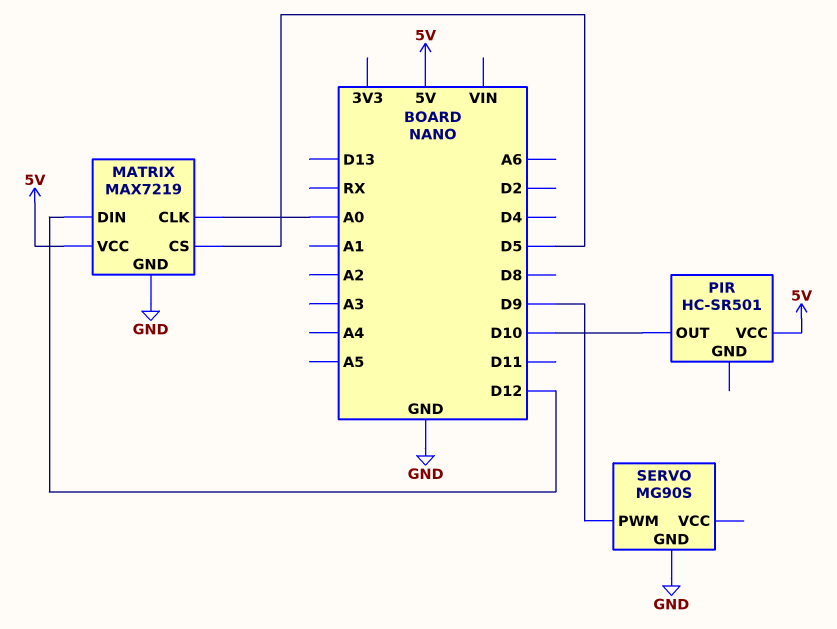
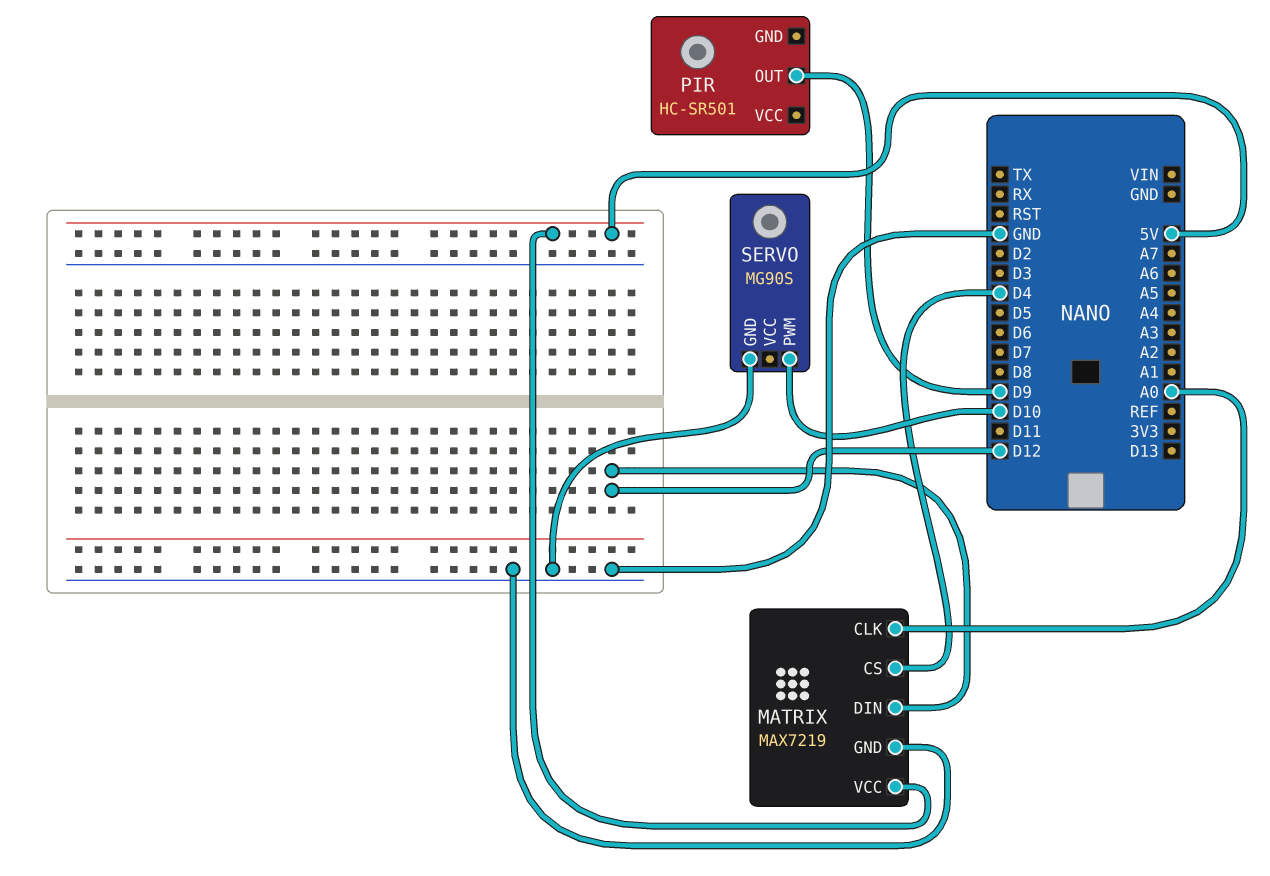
MATRIX pin CS: D5 -> D4
PIR pin OUT: D10 -> D9
PIR pin VCC: 5V -> none
SERVO pin PWM: D9 -> D10

